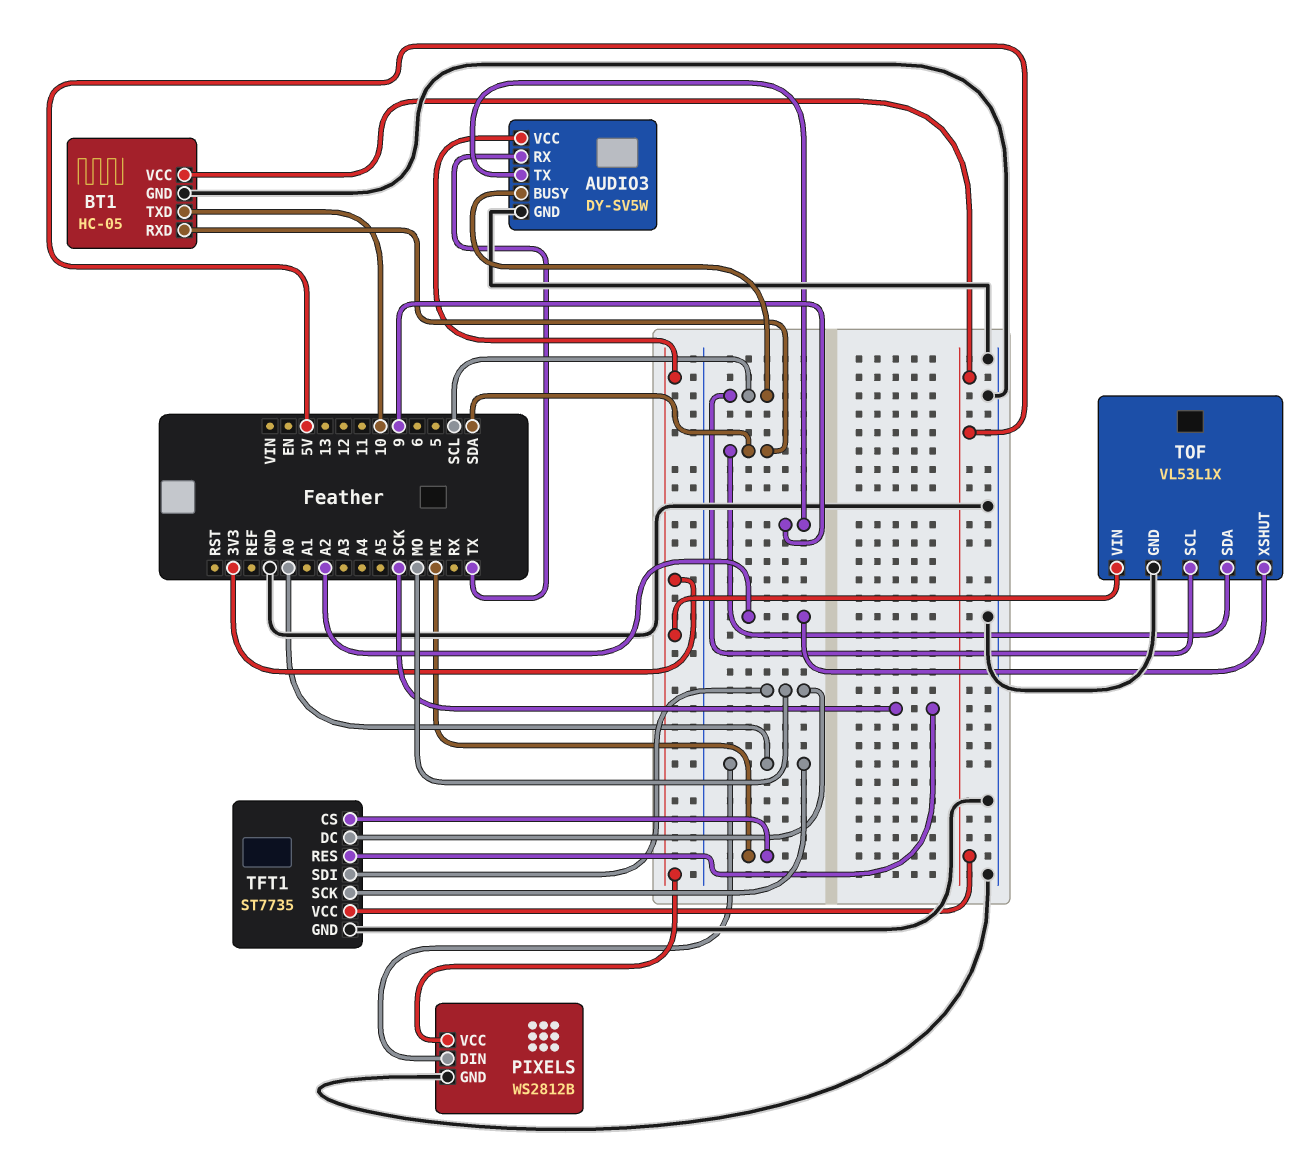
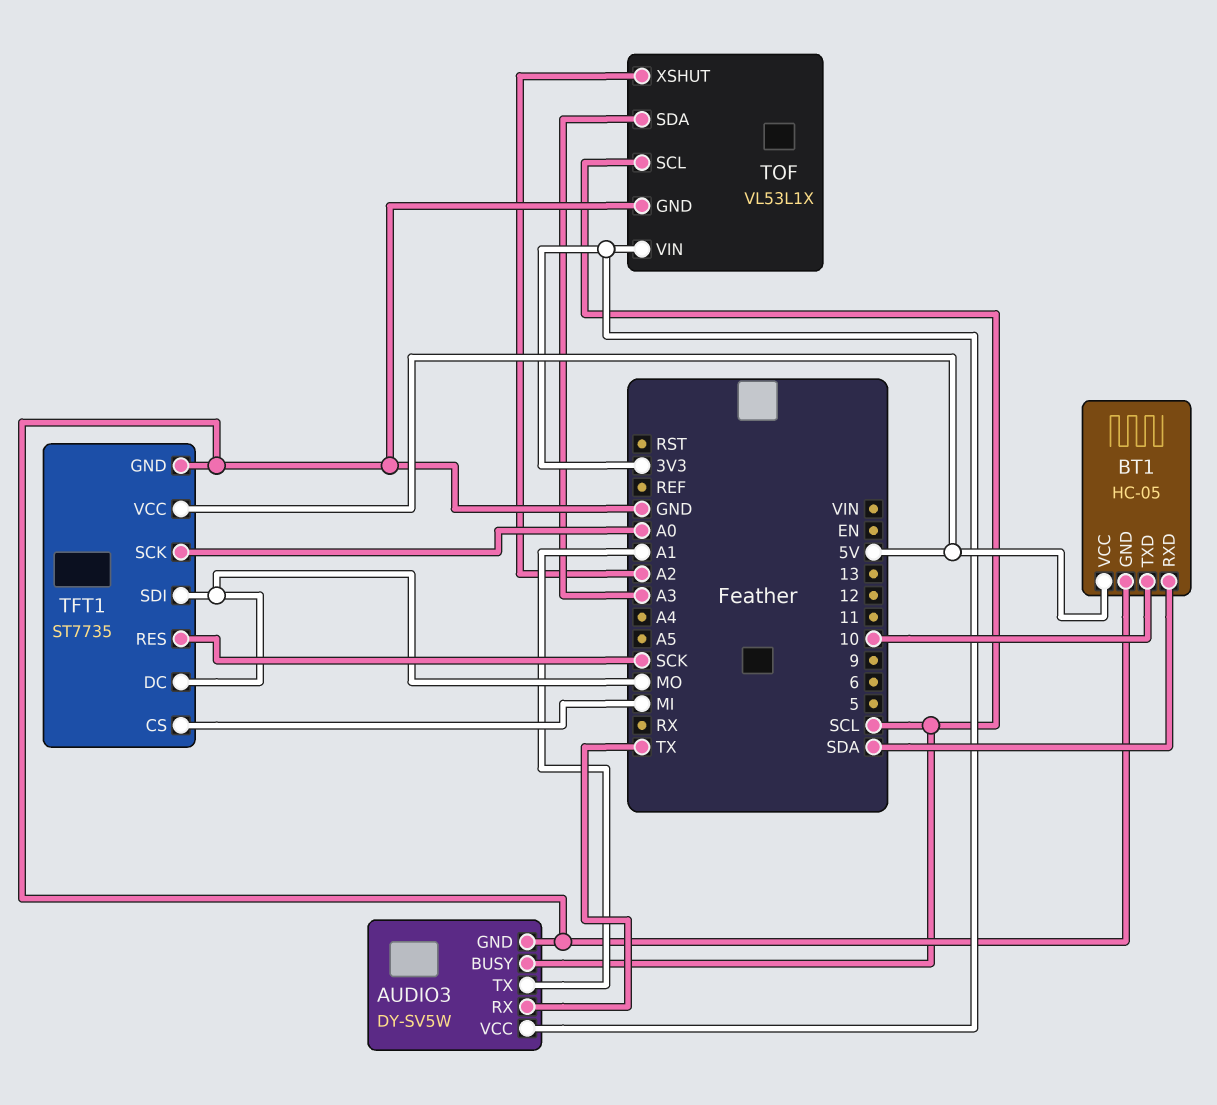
AUDIO3 pin TX: 9 -> A1
PIXELS: WS2812B -> none
PIXELS pin DIN: A0 -> none
PIXELS pin GND: GND -> none
PIXELS pin VCC: 3V3 -> none
TOF pin SDA: SDA -> A3

